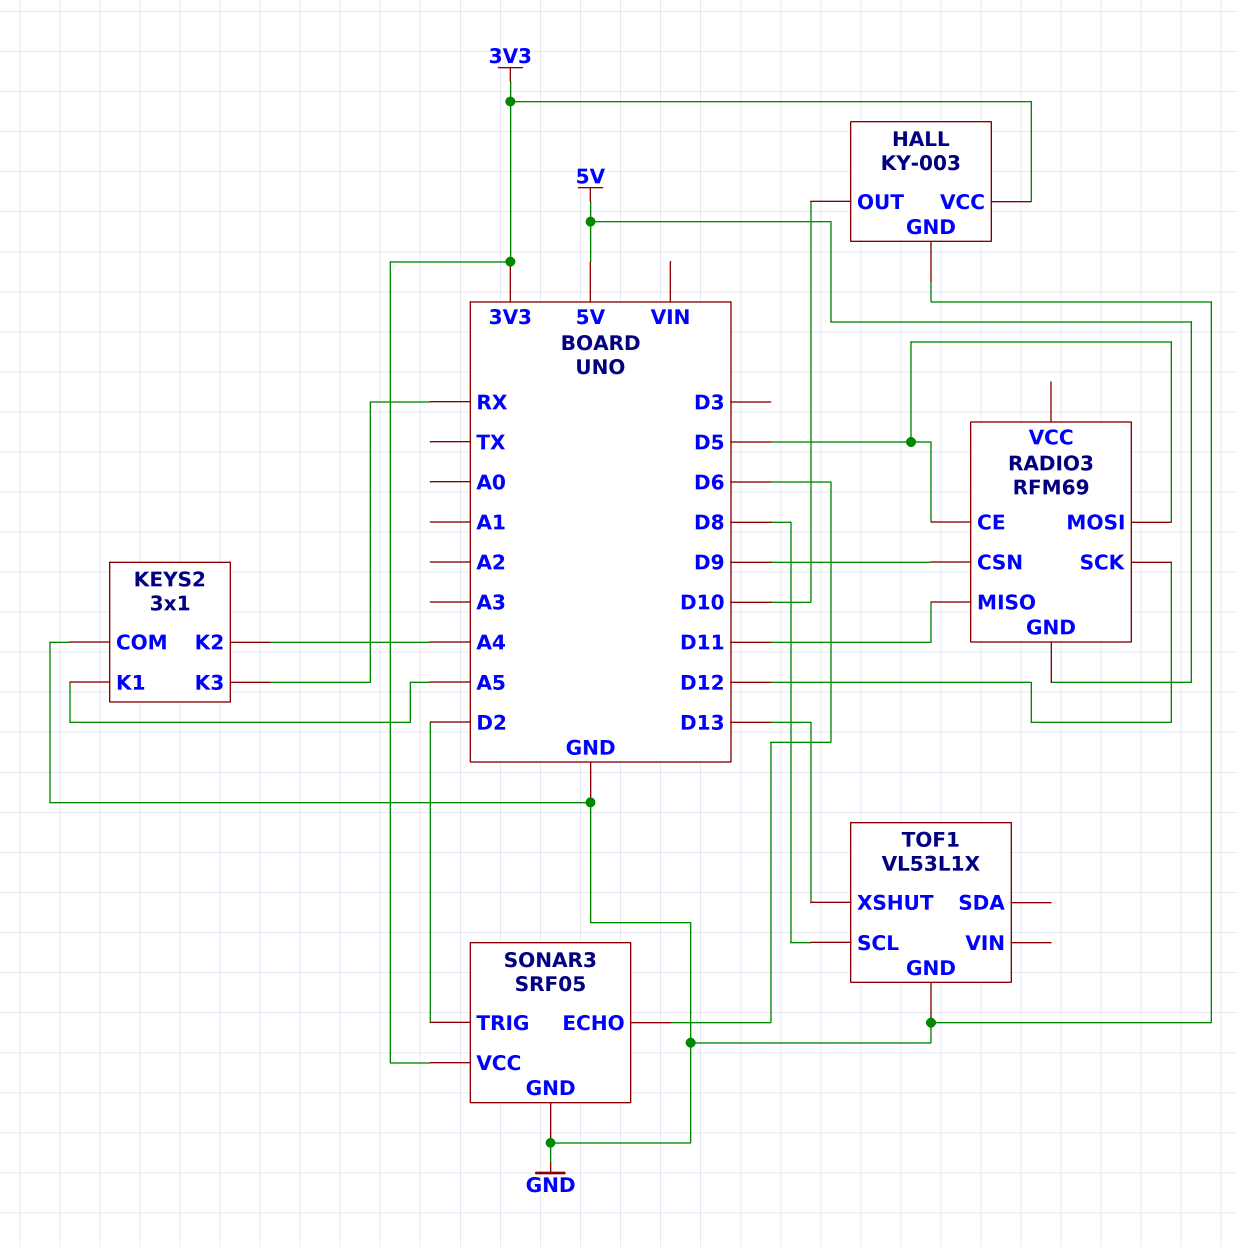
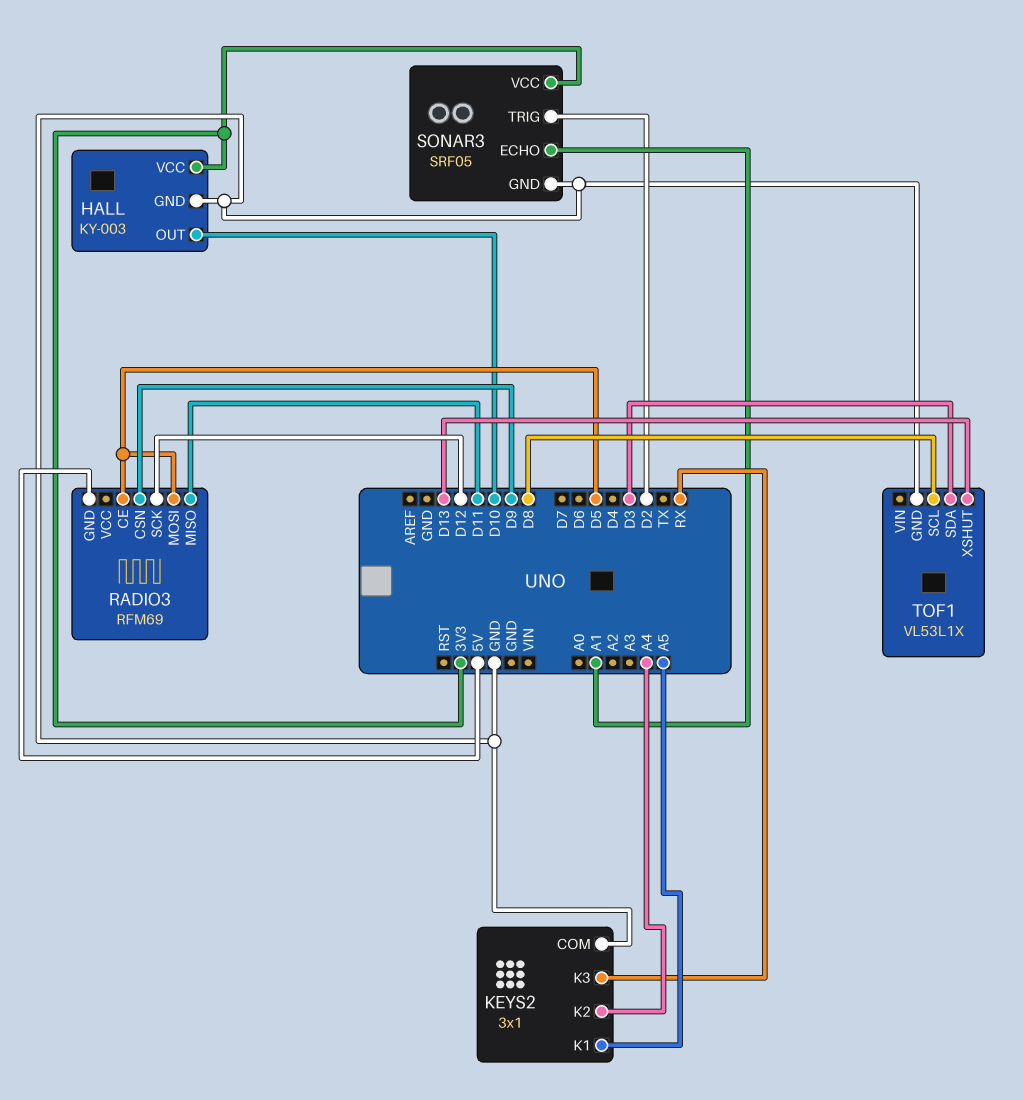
SONAR3 pin ECHO: D6 -> A1
TOF1 pin SDA: none -> D3

